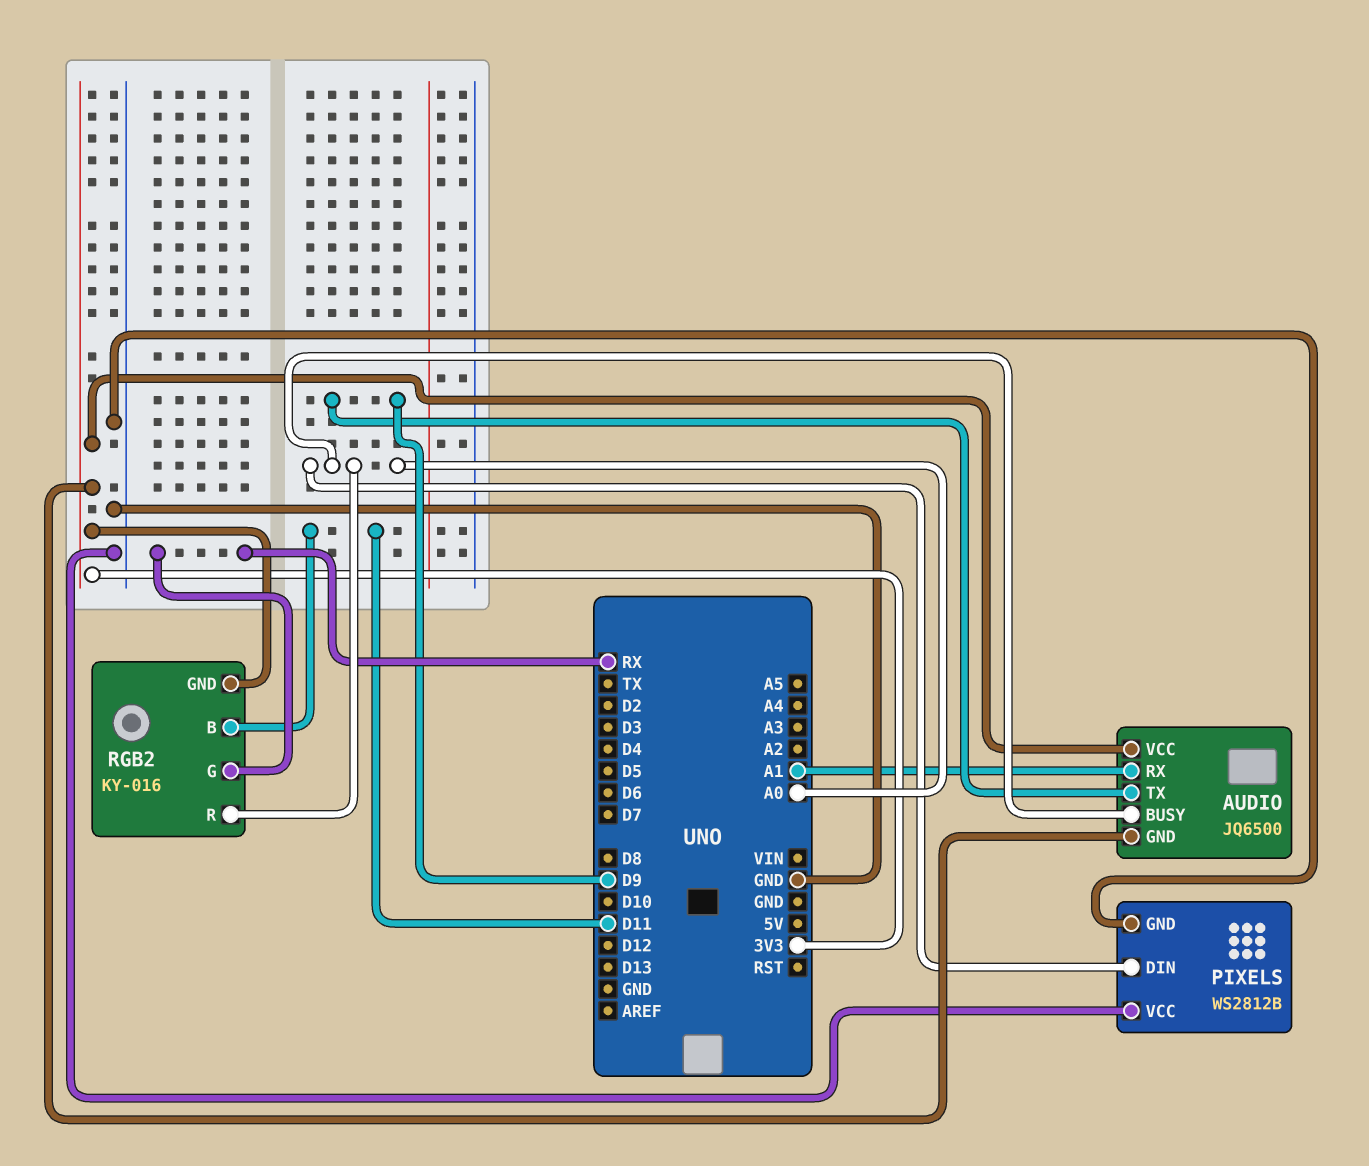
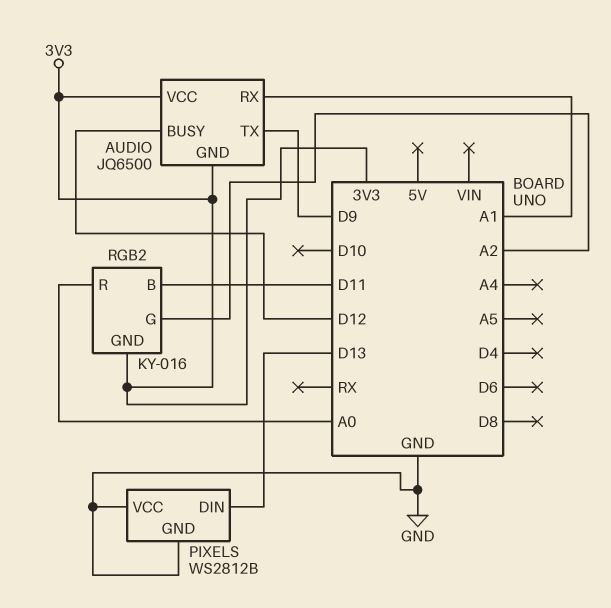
AUDIO pin BUSY: A0 -> D12
PIXELS pin DIN: A0 -> D13
RGB2 pin G: RX -> A2

